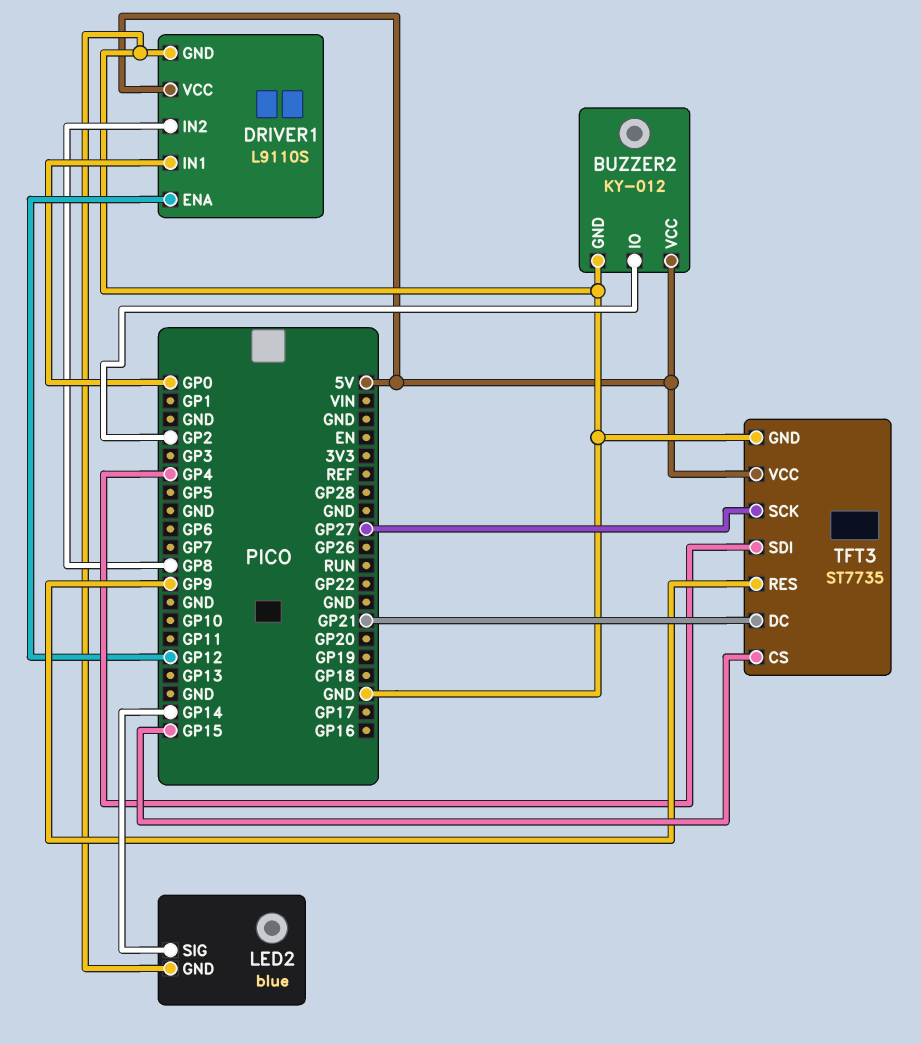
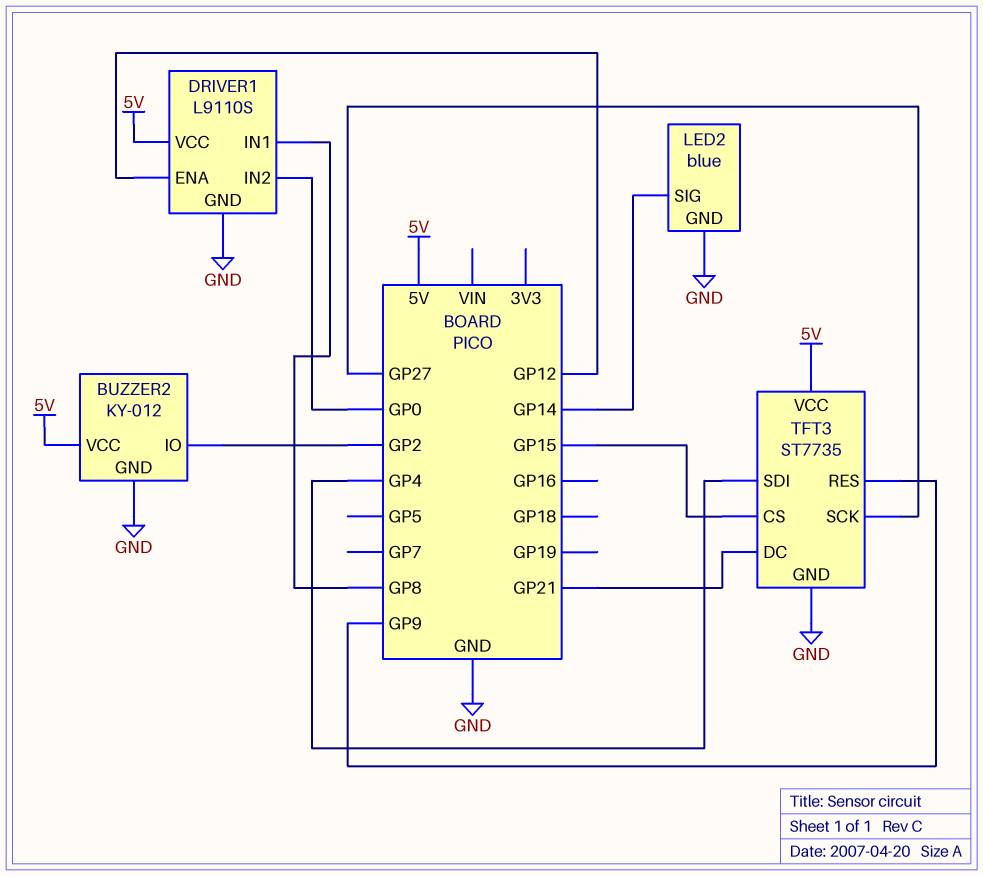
DRIVER1 pin IN1: GP0 -> GP8
DRIVER1 pin IN2: GP8 -> GP0

